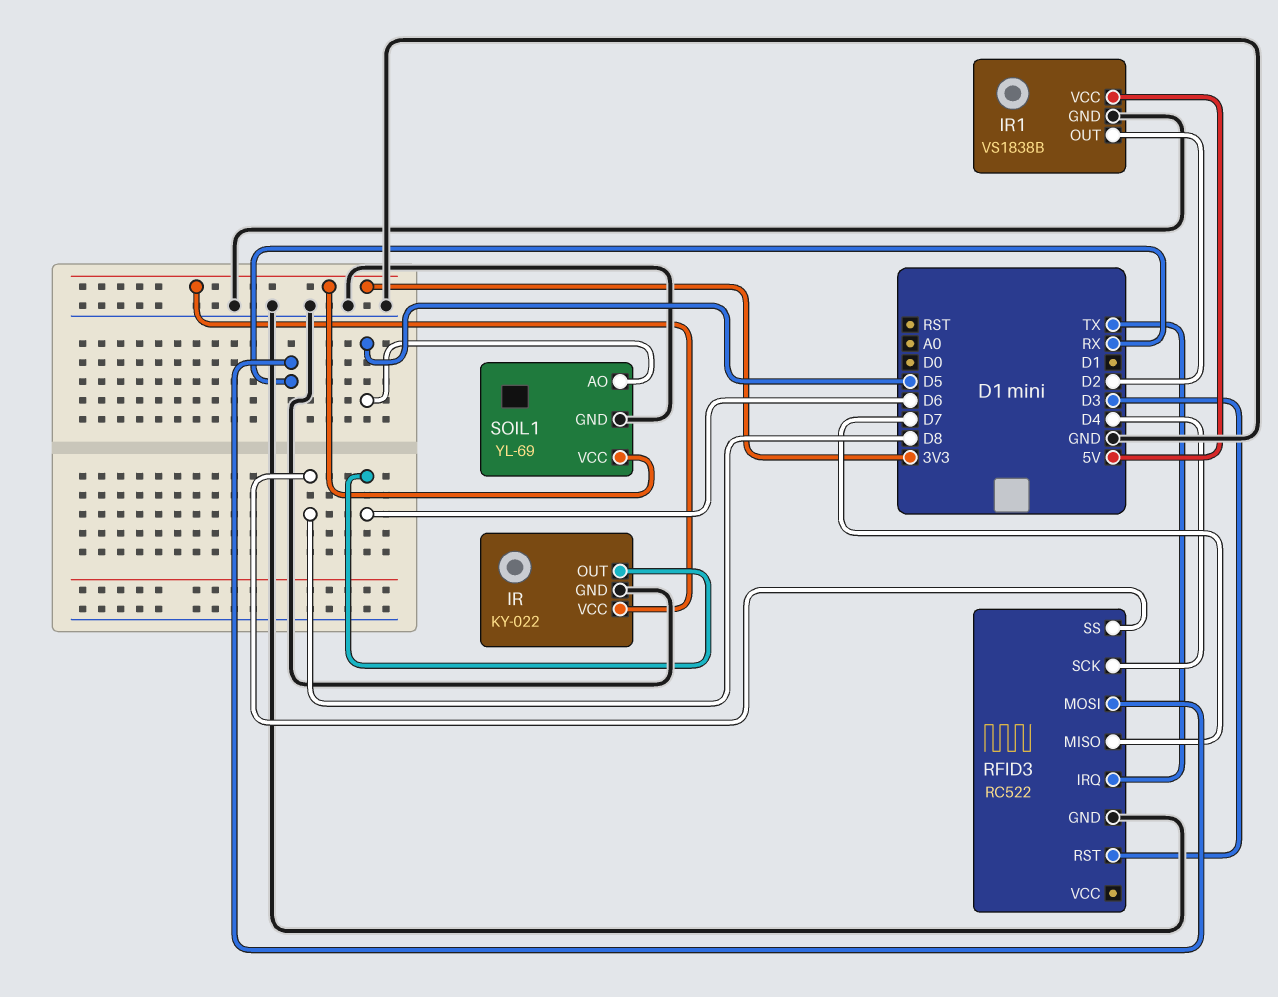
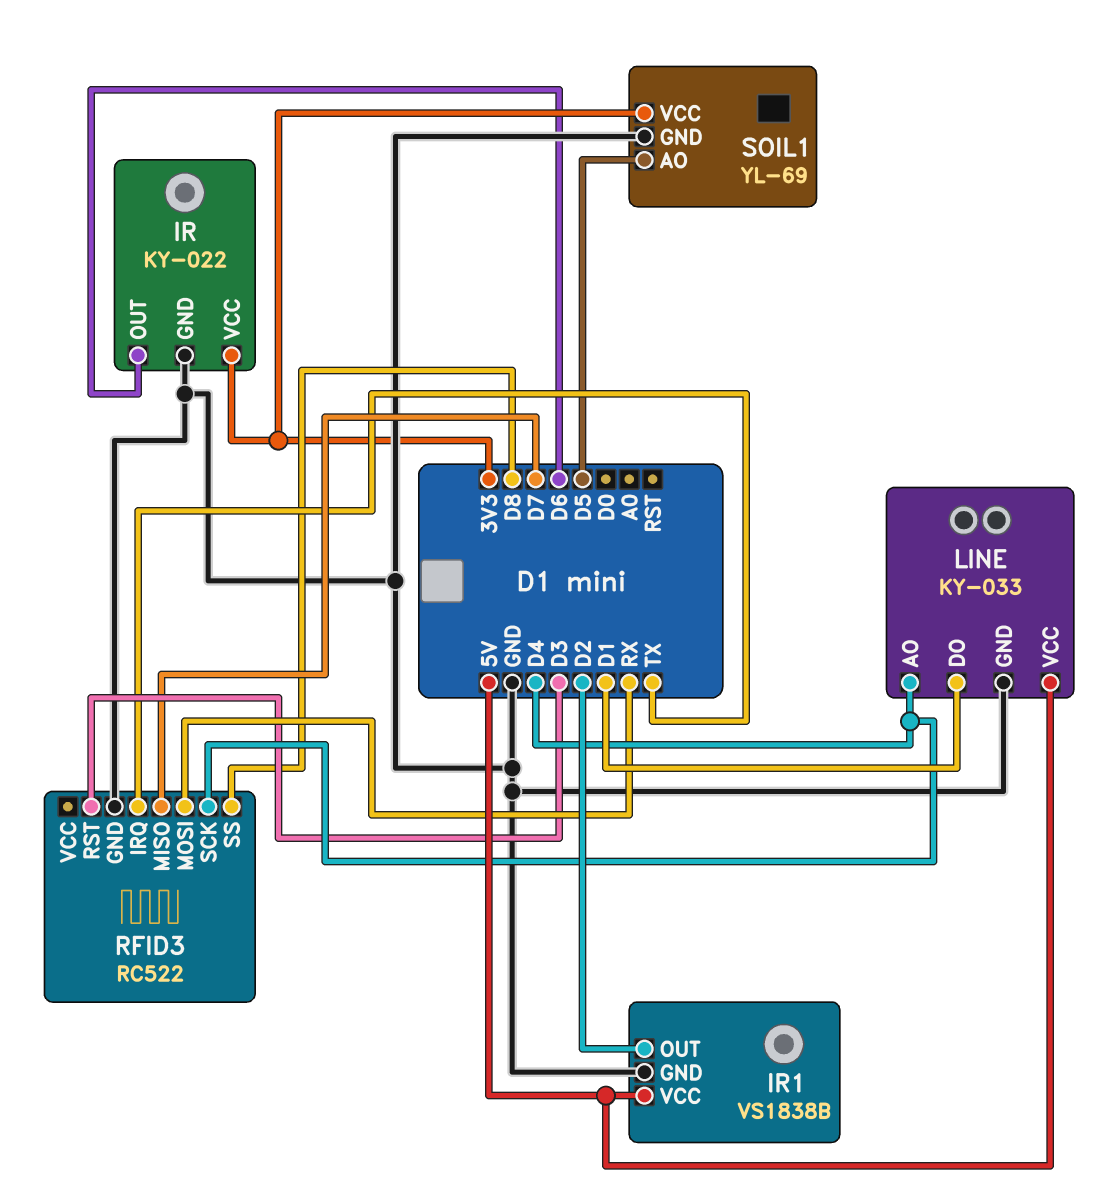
LINE: none -> KY-033
LINE pin AO: none -> D4
LINE pin DO: none -> D1
LINE pin GND: none -> GND
LINE pin VCC: none -> 5V

